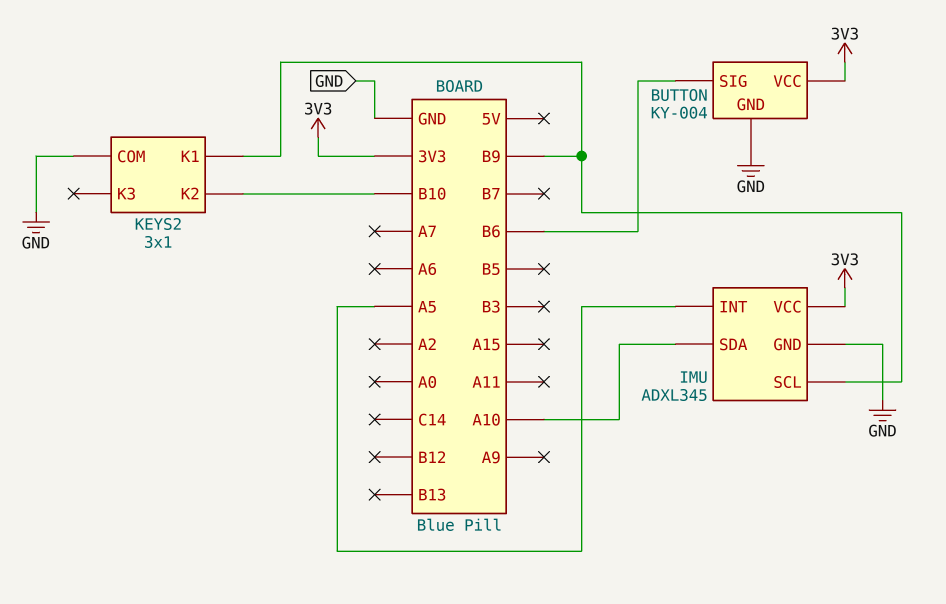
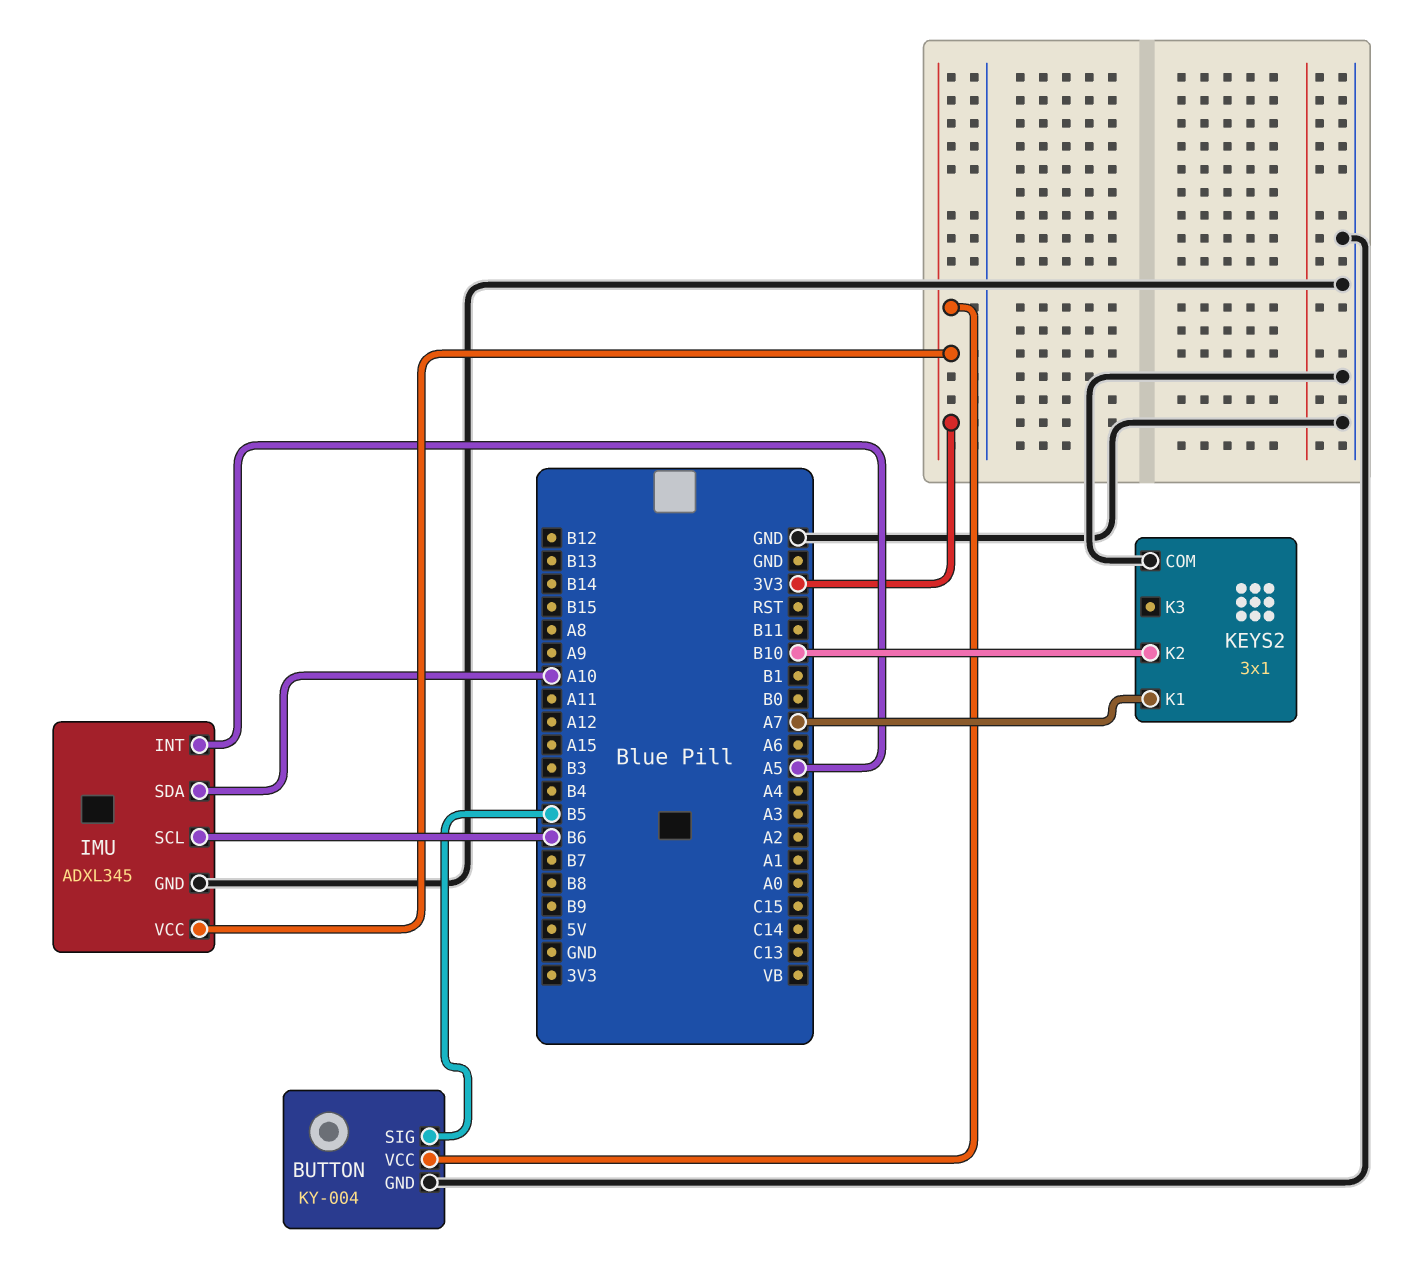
BUTTON pin SIG: B6 -> B5
IMU pin SCL: B9 -> B6
KEYS2 pin K1: B9 -> A7

